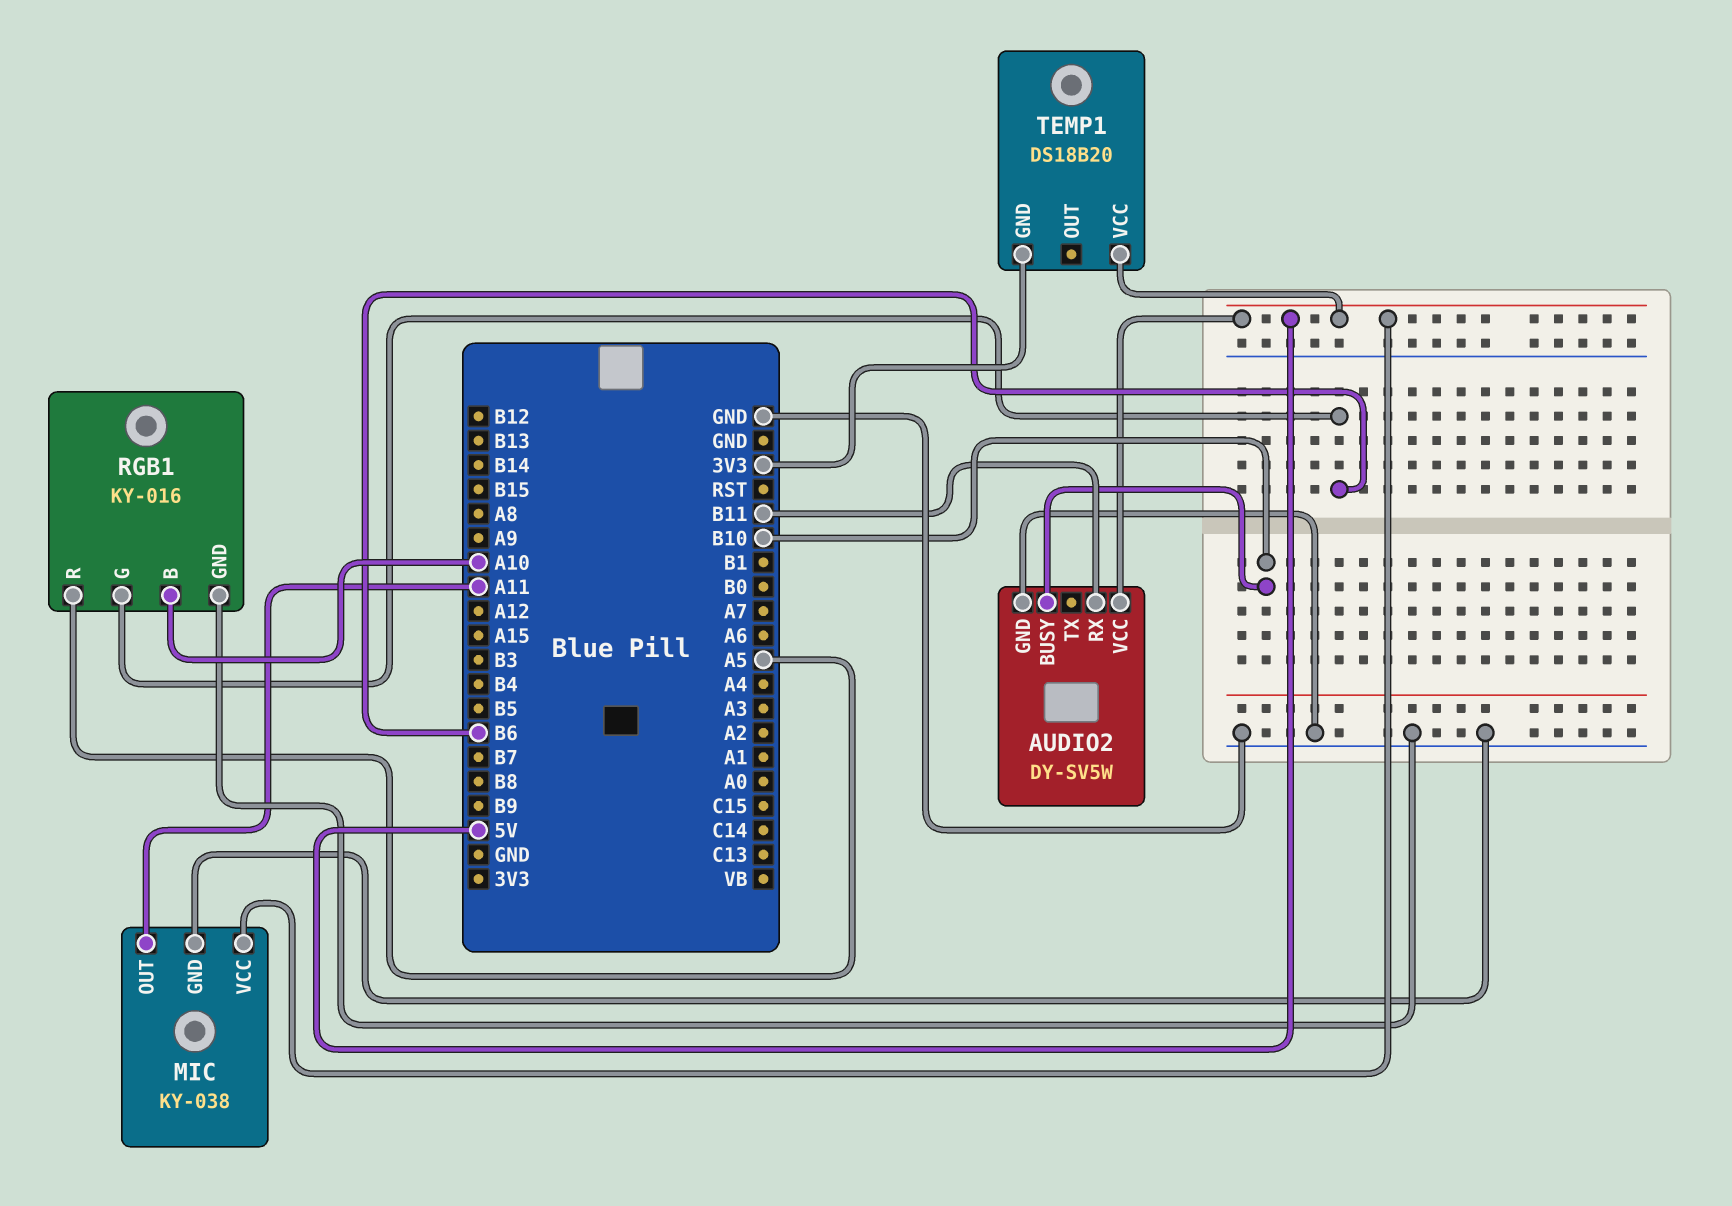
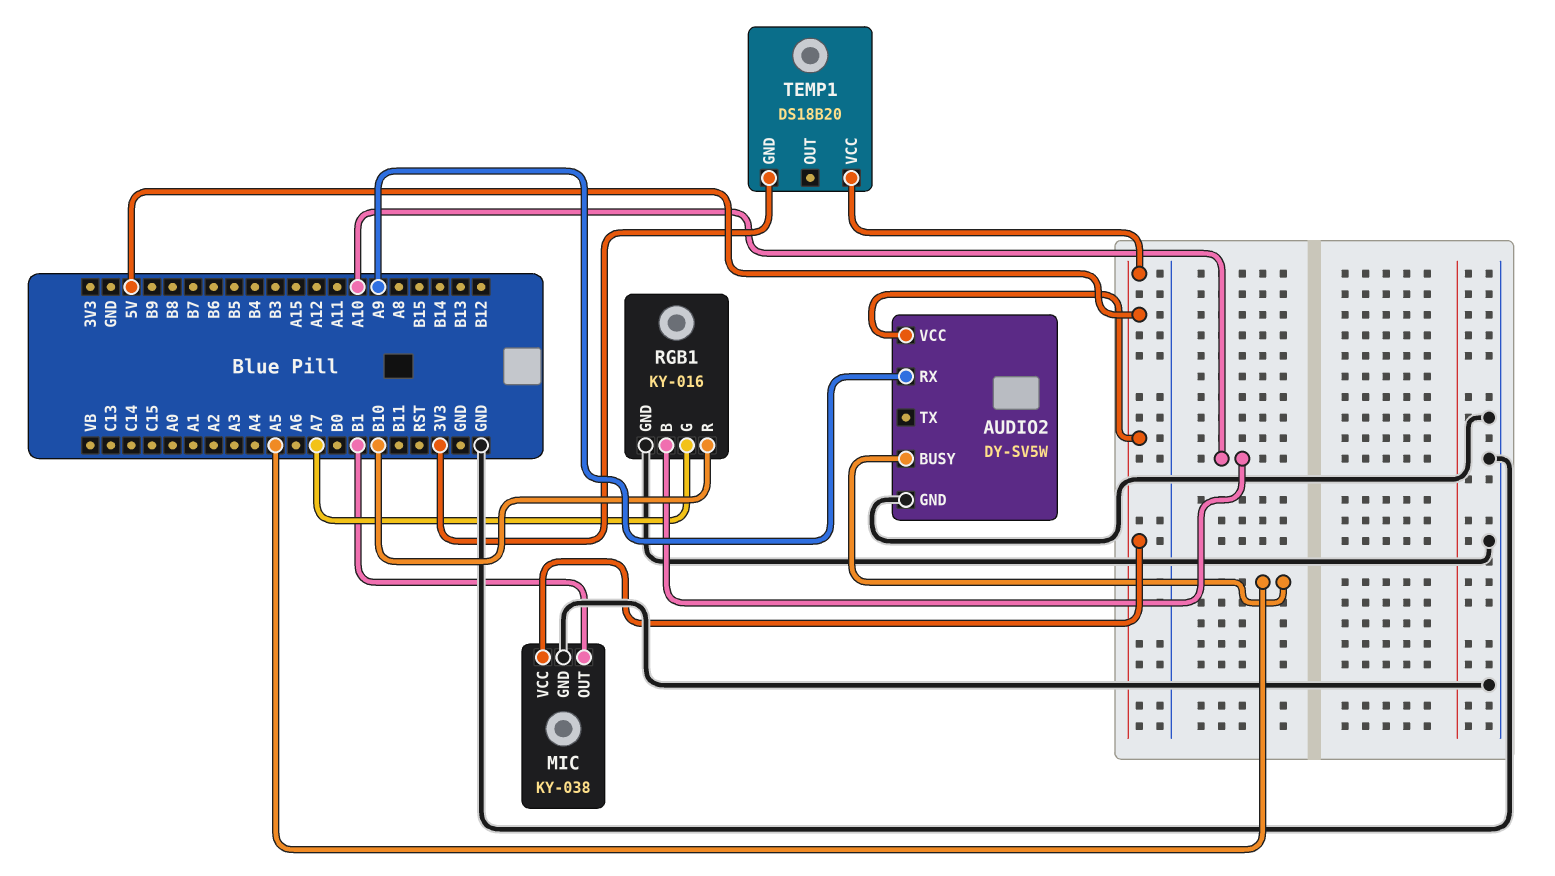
AUDIO2 pin BUSY: B10 -> A5
AUDIO2 pin RX: B11 -> A9
MIC pin OUT: A11 -> B1
RGB1 pin G: B6 -> A7
RGB1 pin R: A5 -> B10

